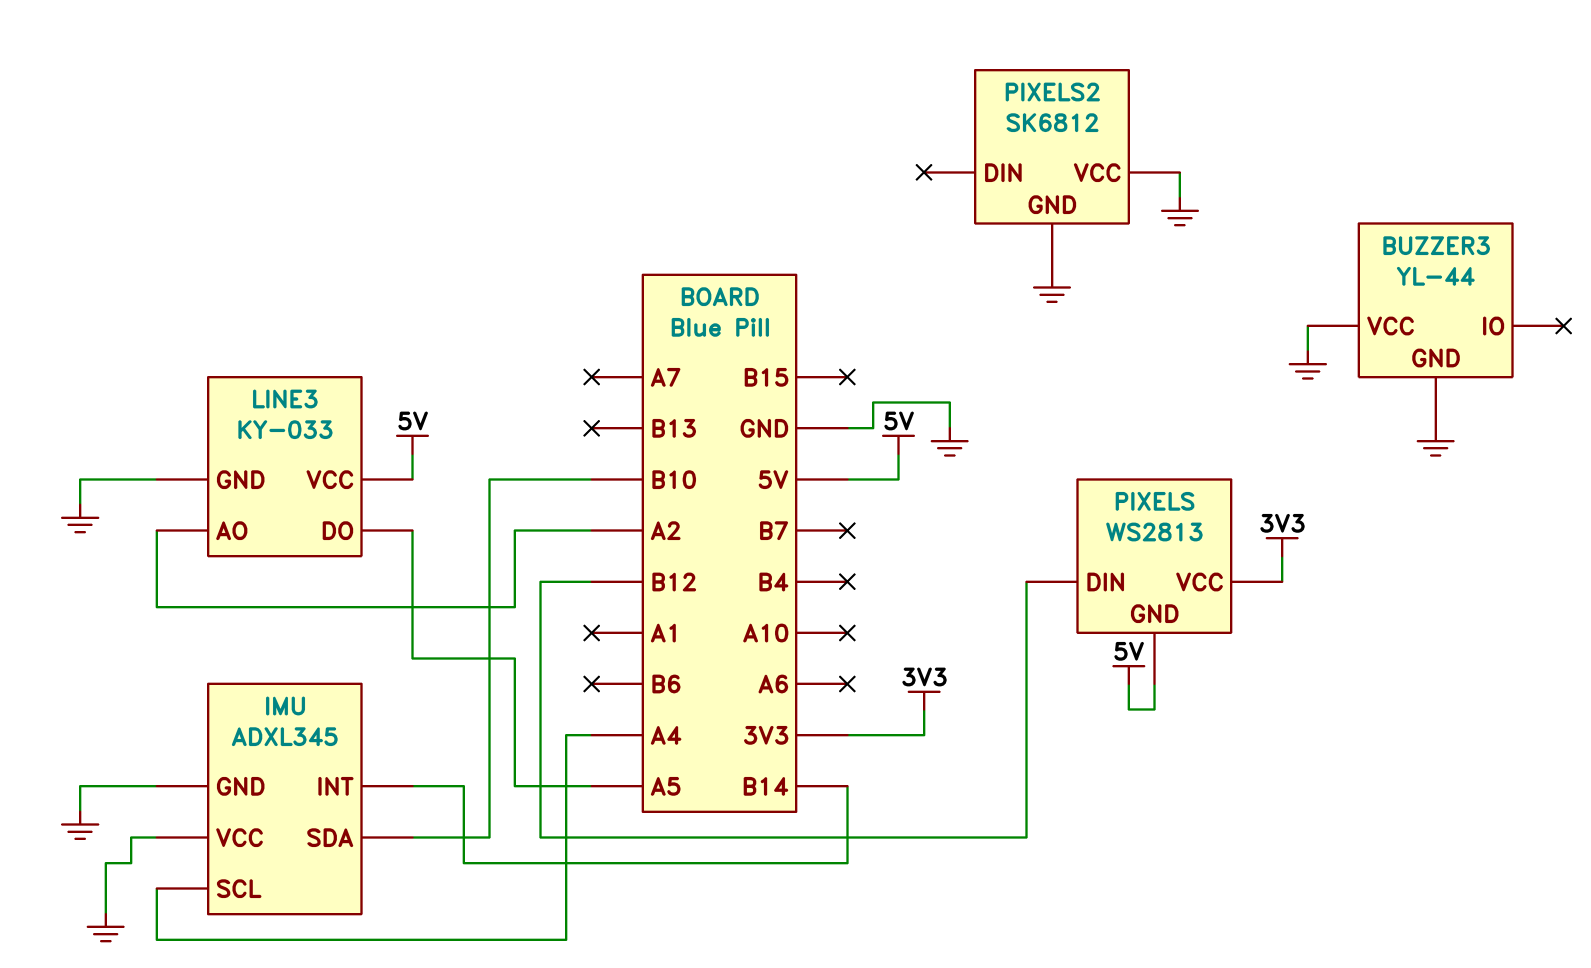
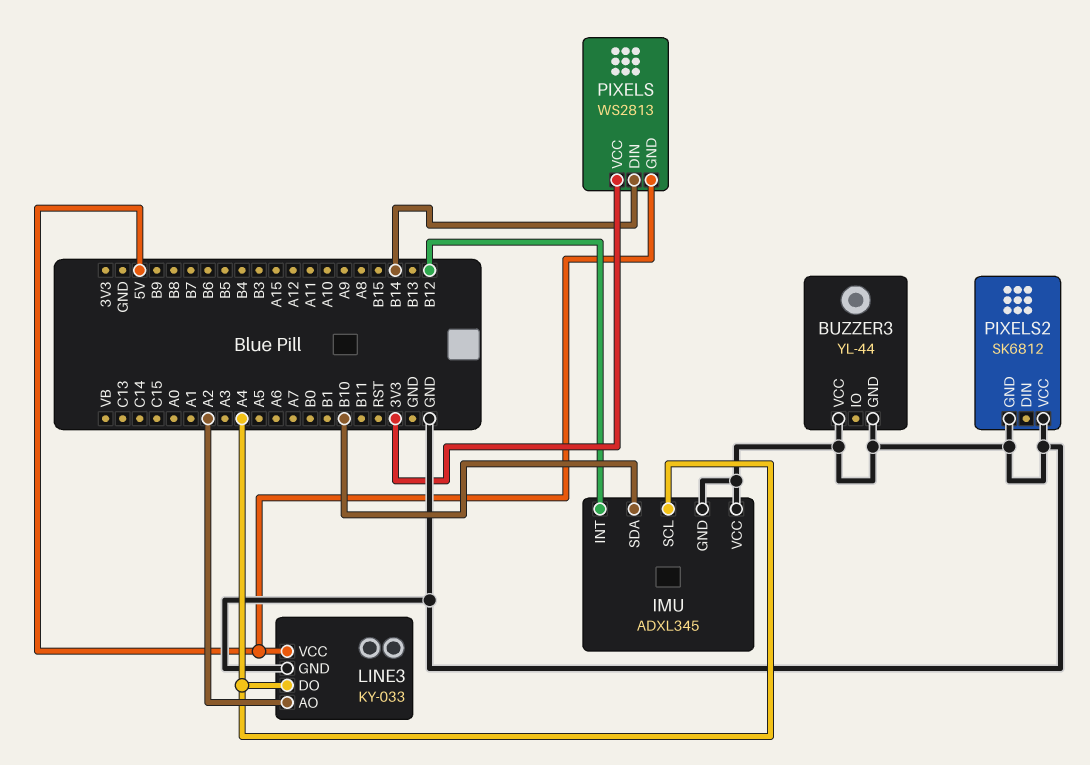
IMU pin INT: B14 -> B12
LINE3 pin DO: A5 -> A4
PIXELS pin DIN: B12 -> B14

